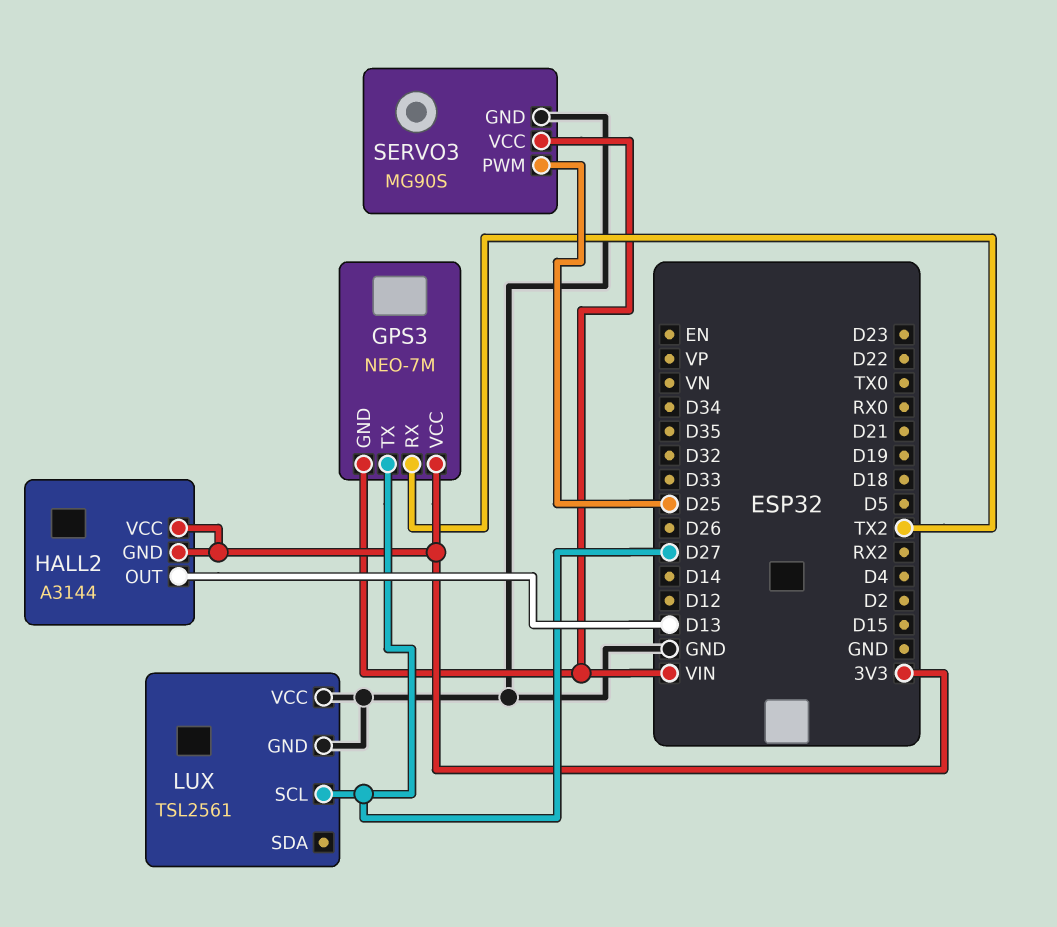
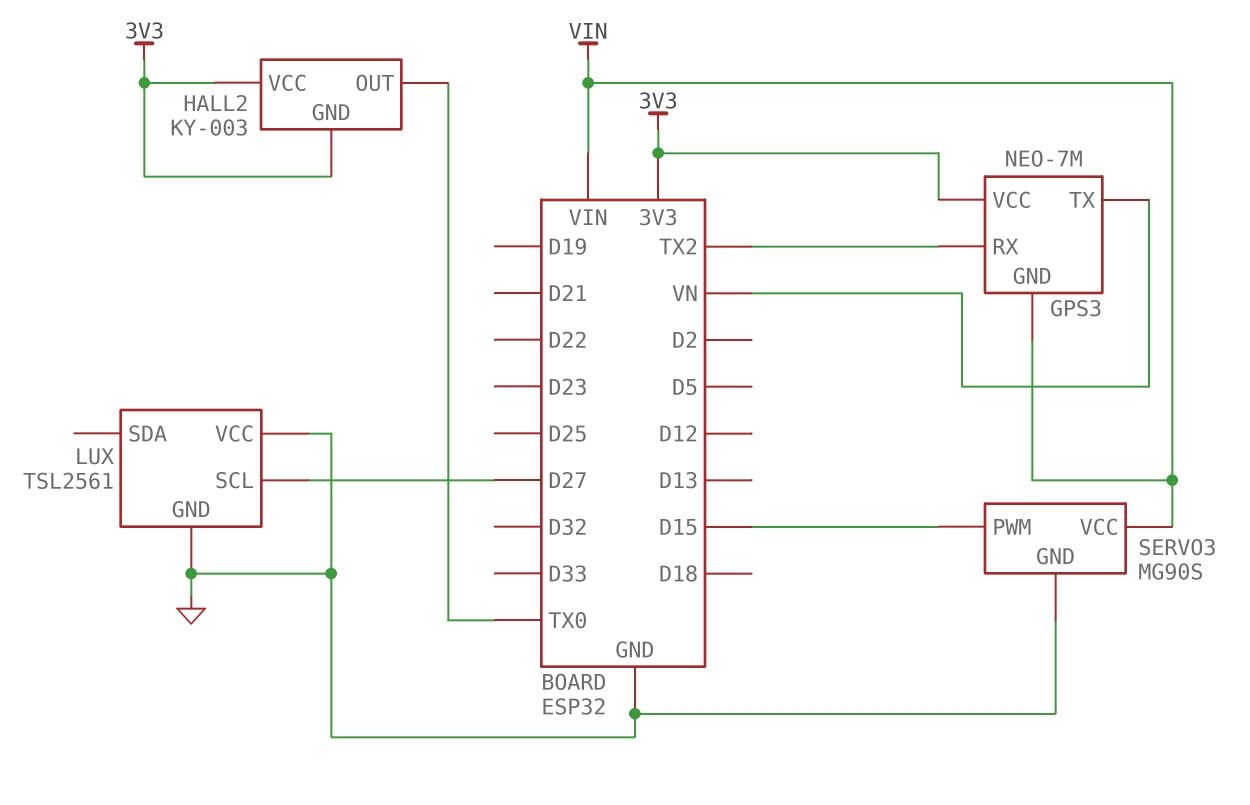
GPS3 pin TX: D27 -> VN
HALL2: A3144 -> KY-003
HALL2 pin OUT: D13 -> TX0
SERVO3 pin PWM: D25 -> D15

